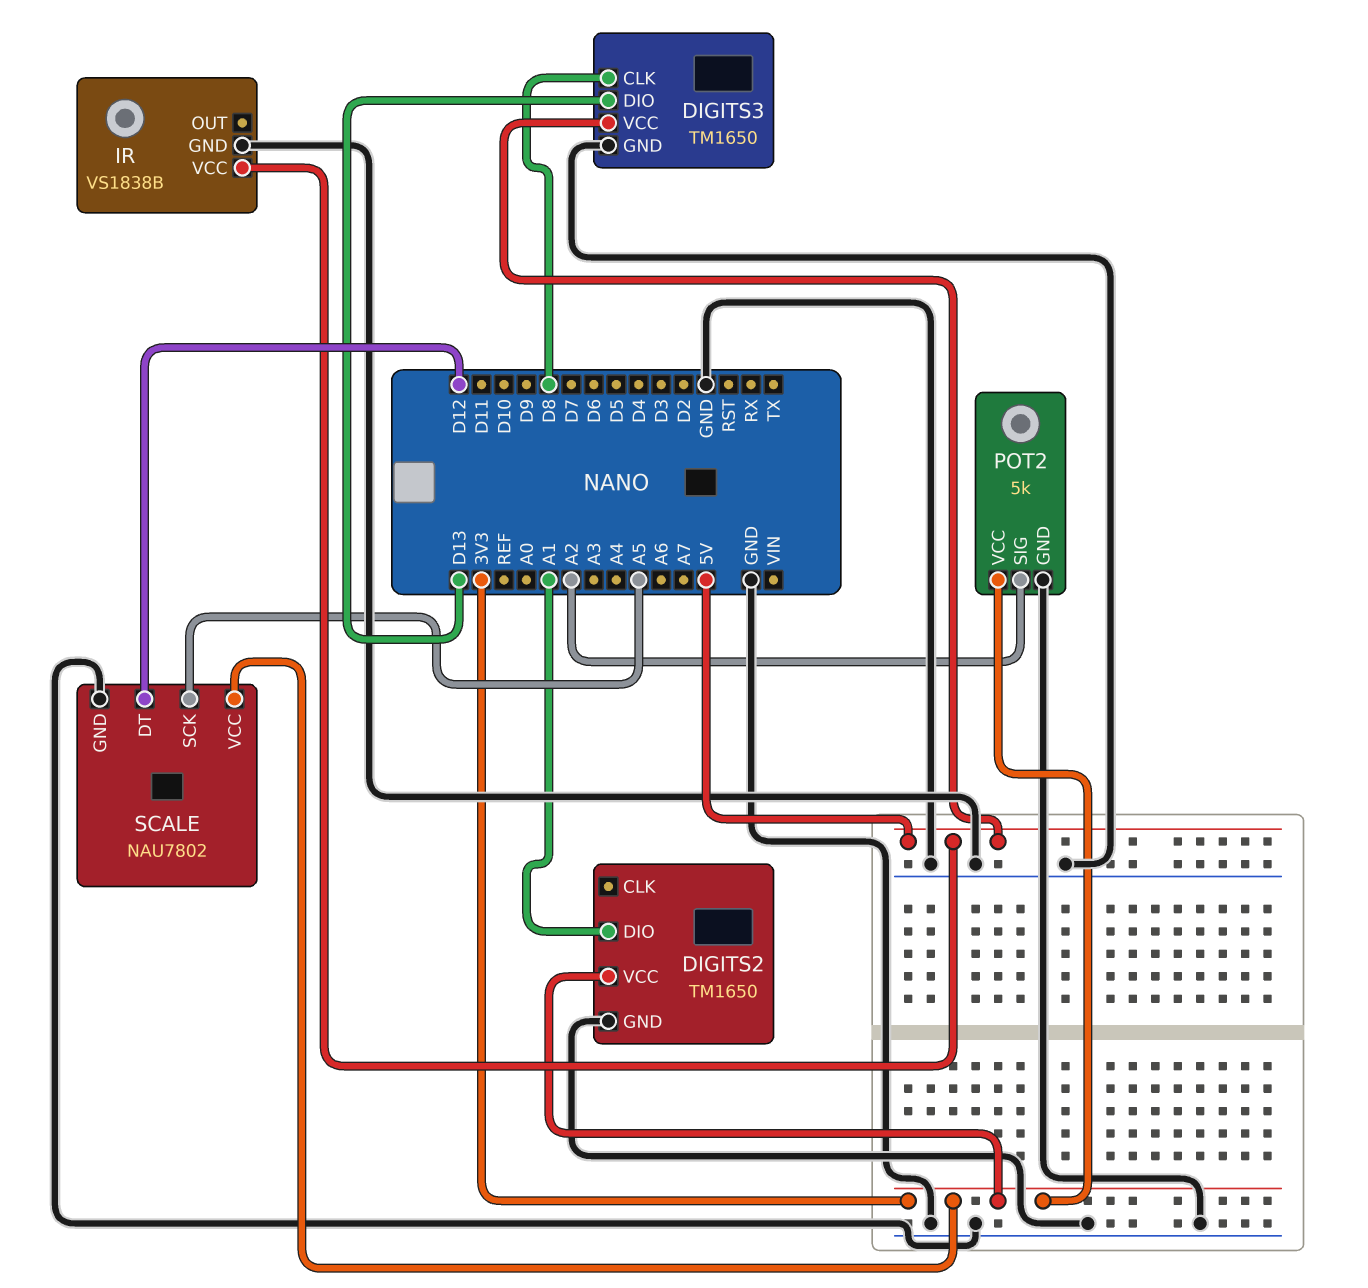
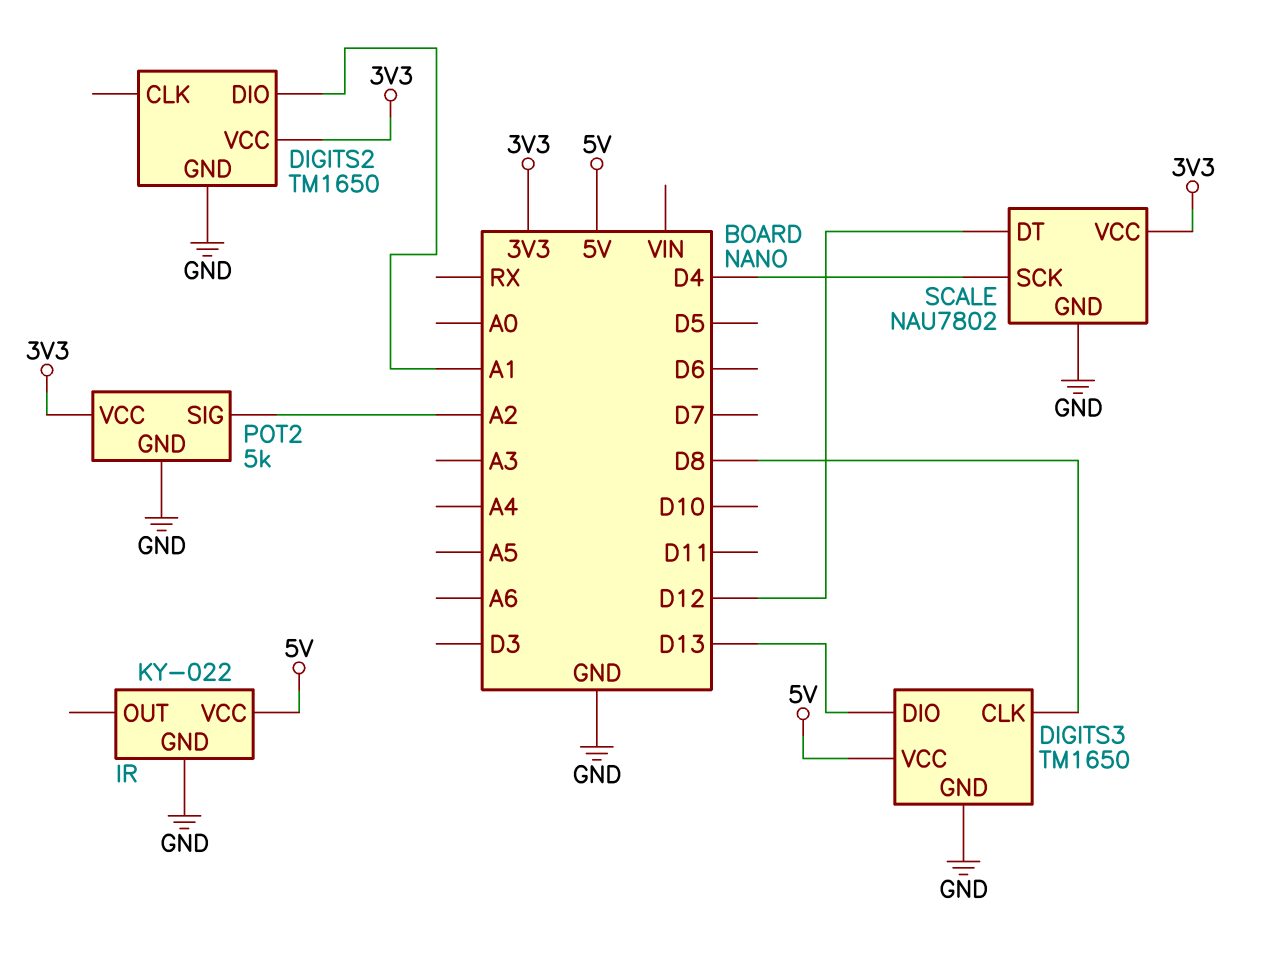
IR: VS1838B -> KY-022
SCALE pin SCK: A5 -> D4

